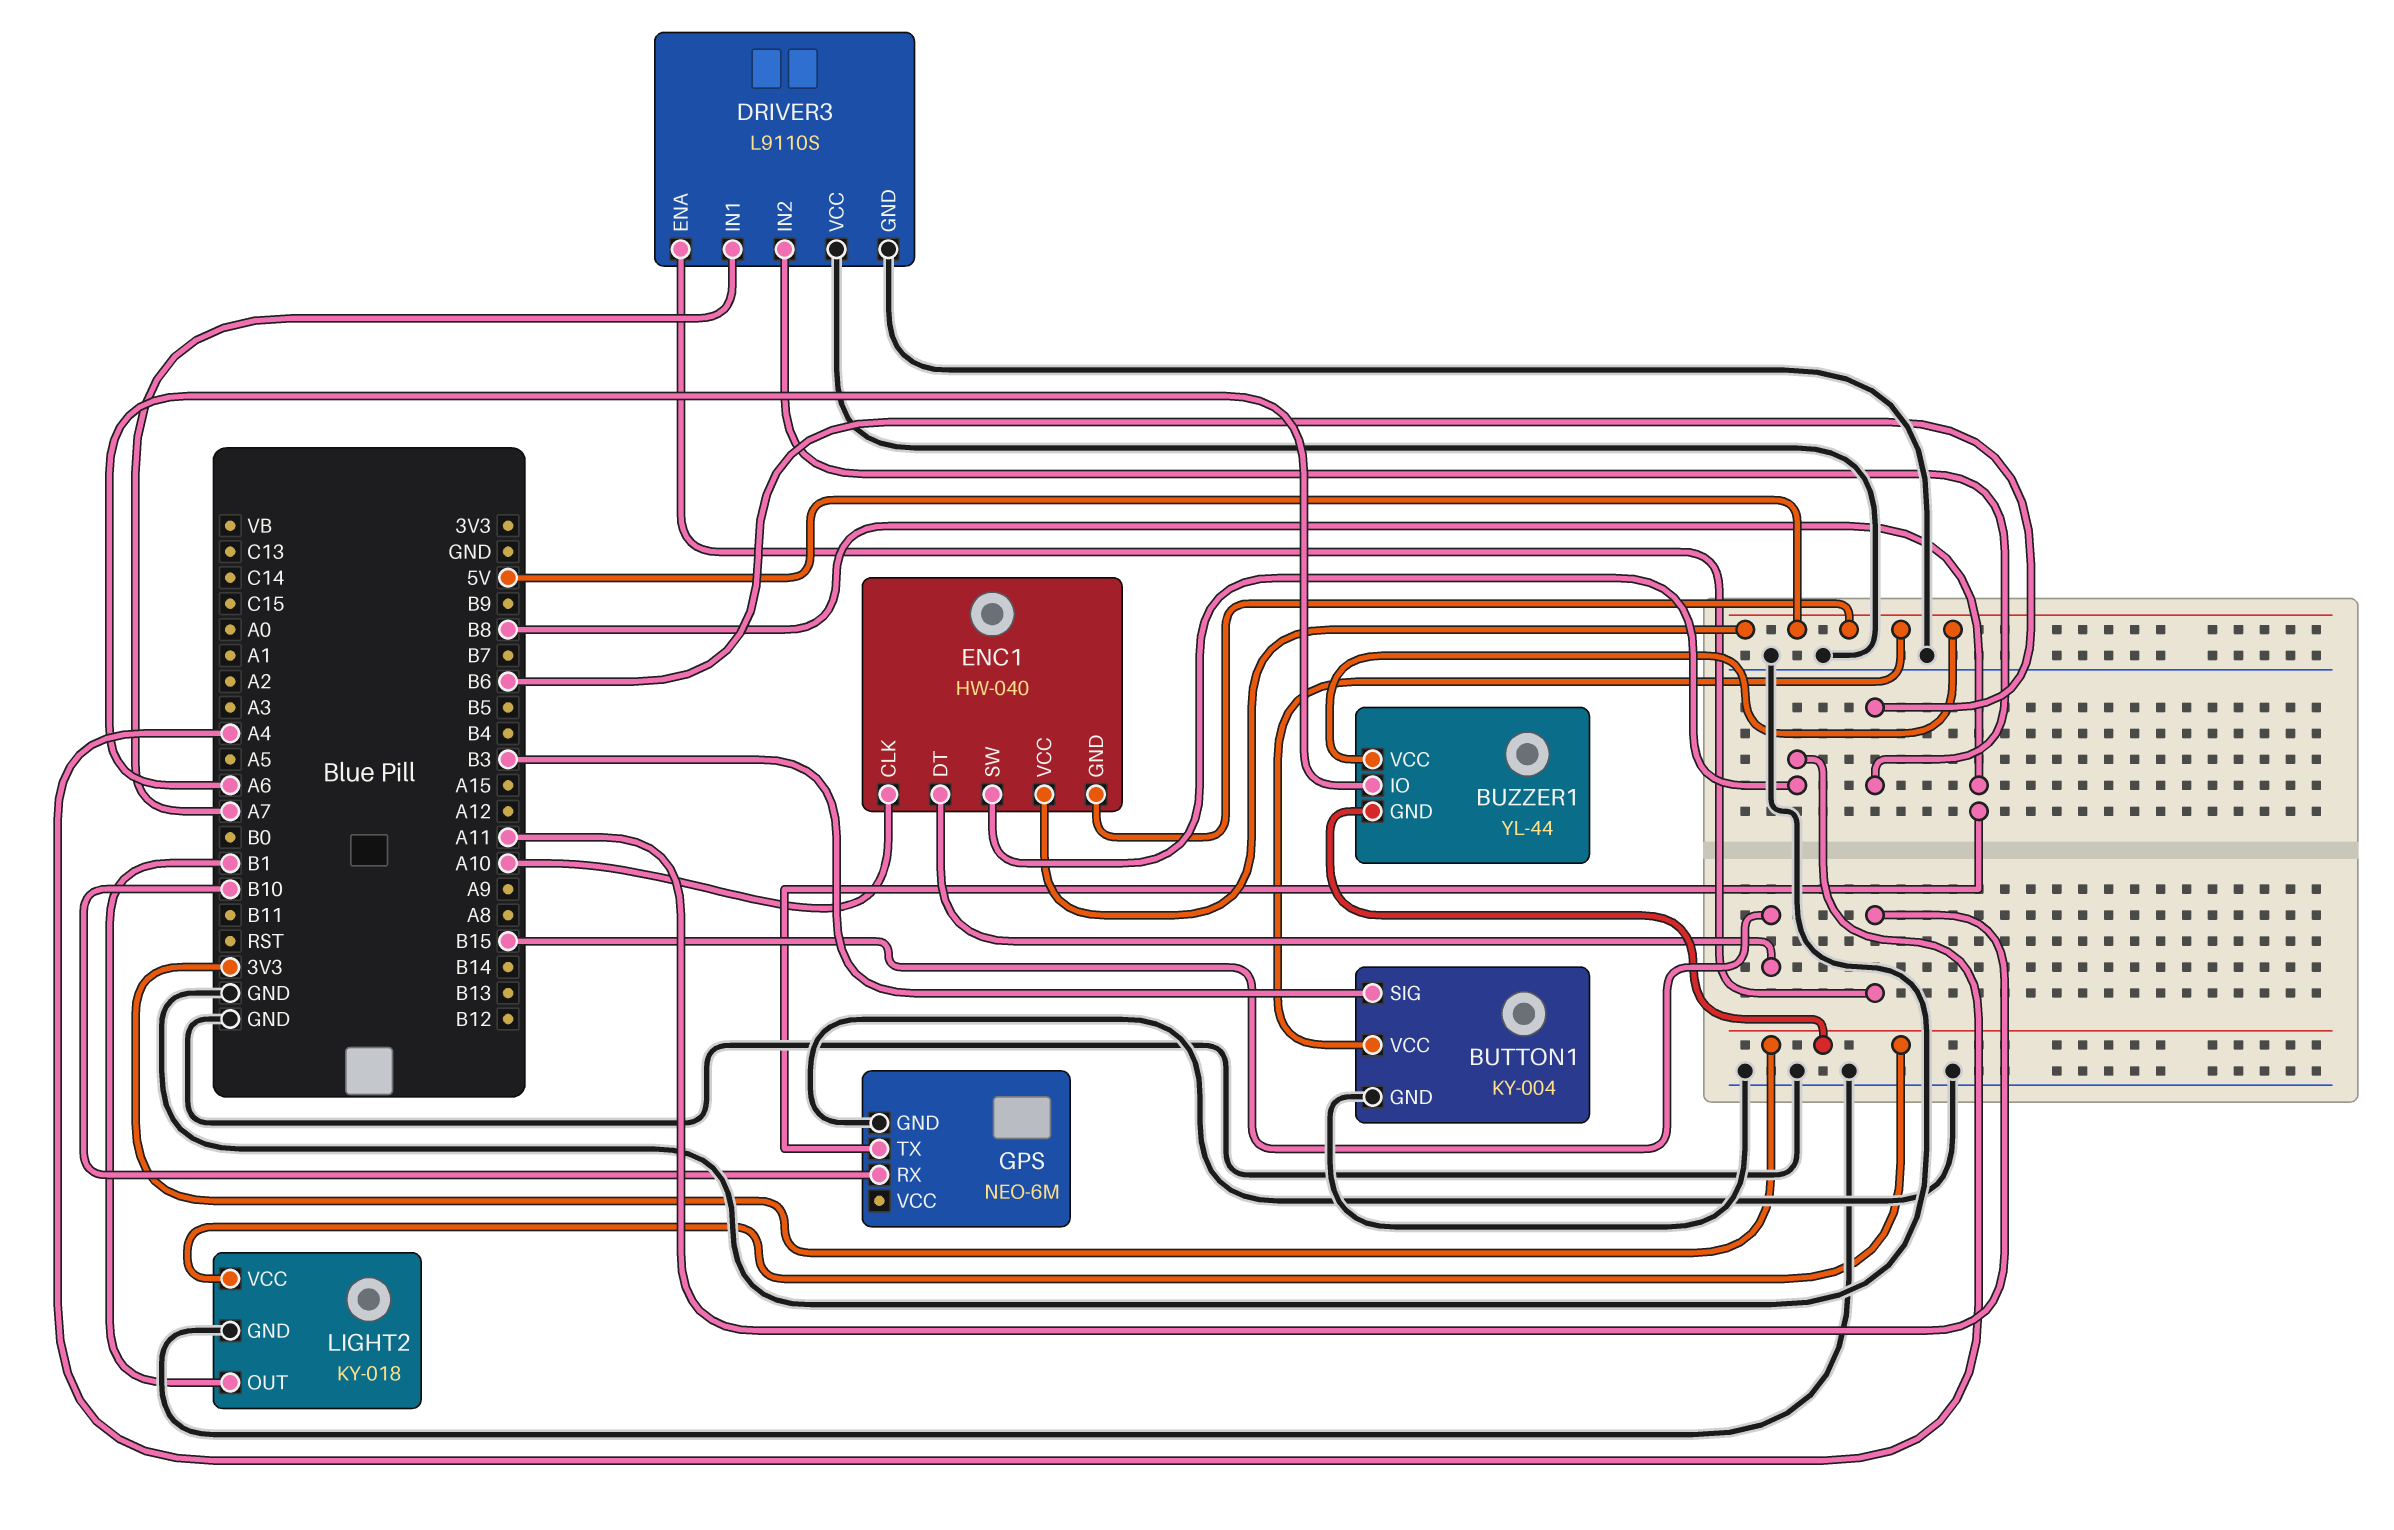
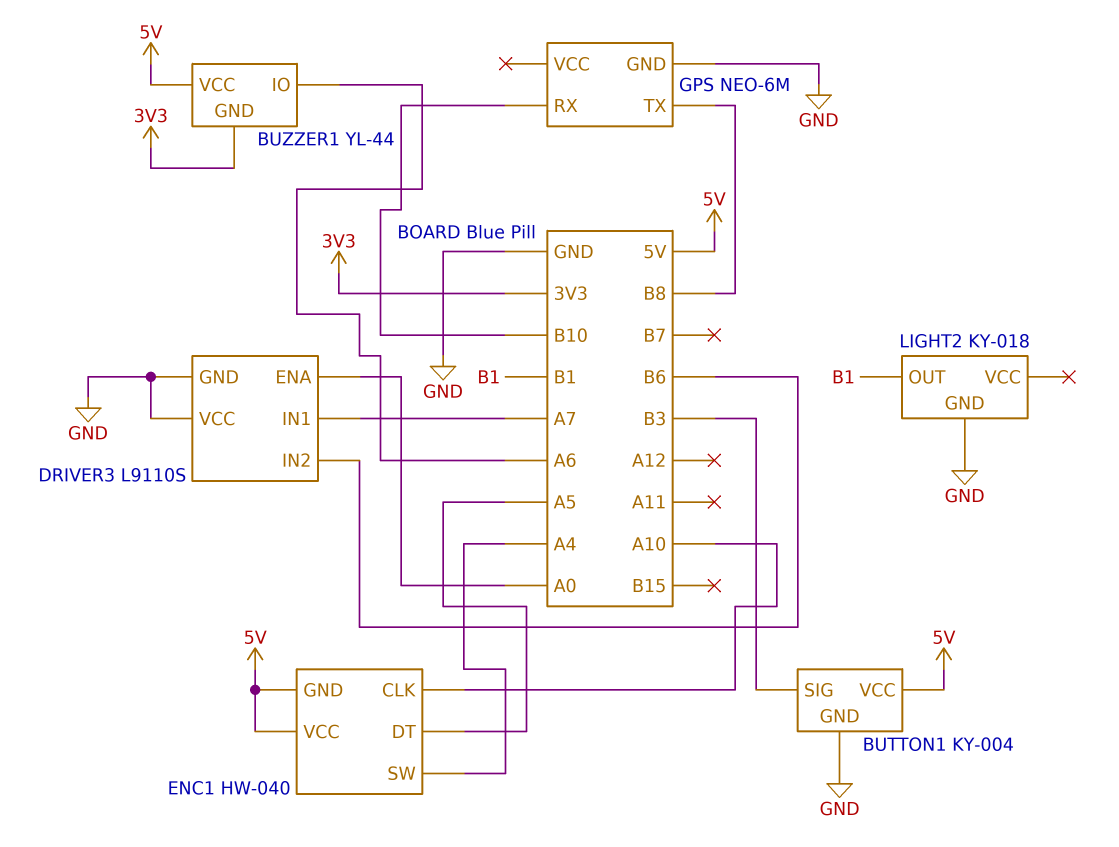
DRIVER3 pin ENA: A11 -> A0
ENC1 pin DT: B15 -> A5
LIGHT2 pin VCC: 3V3 -> none

